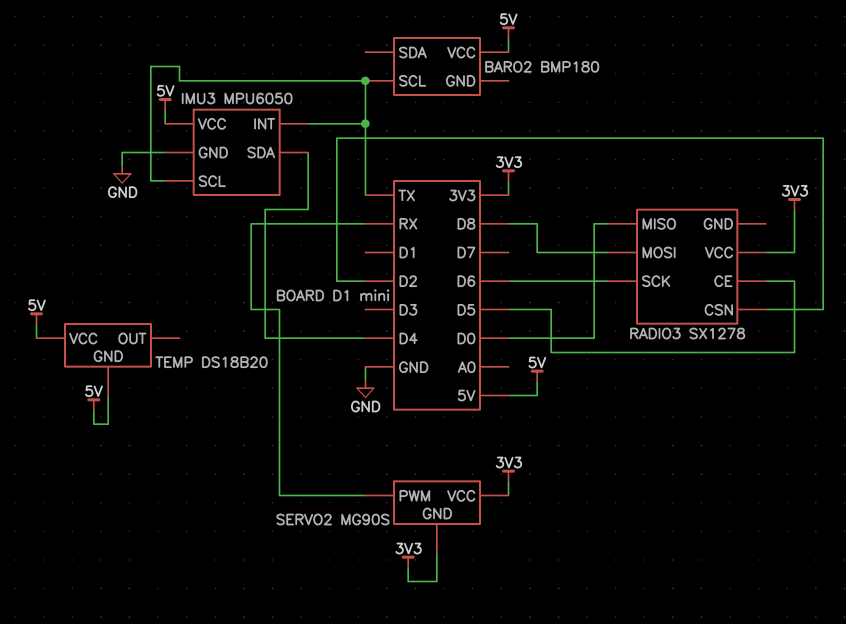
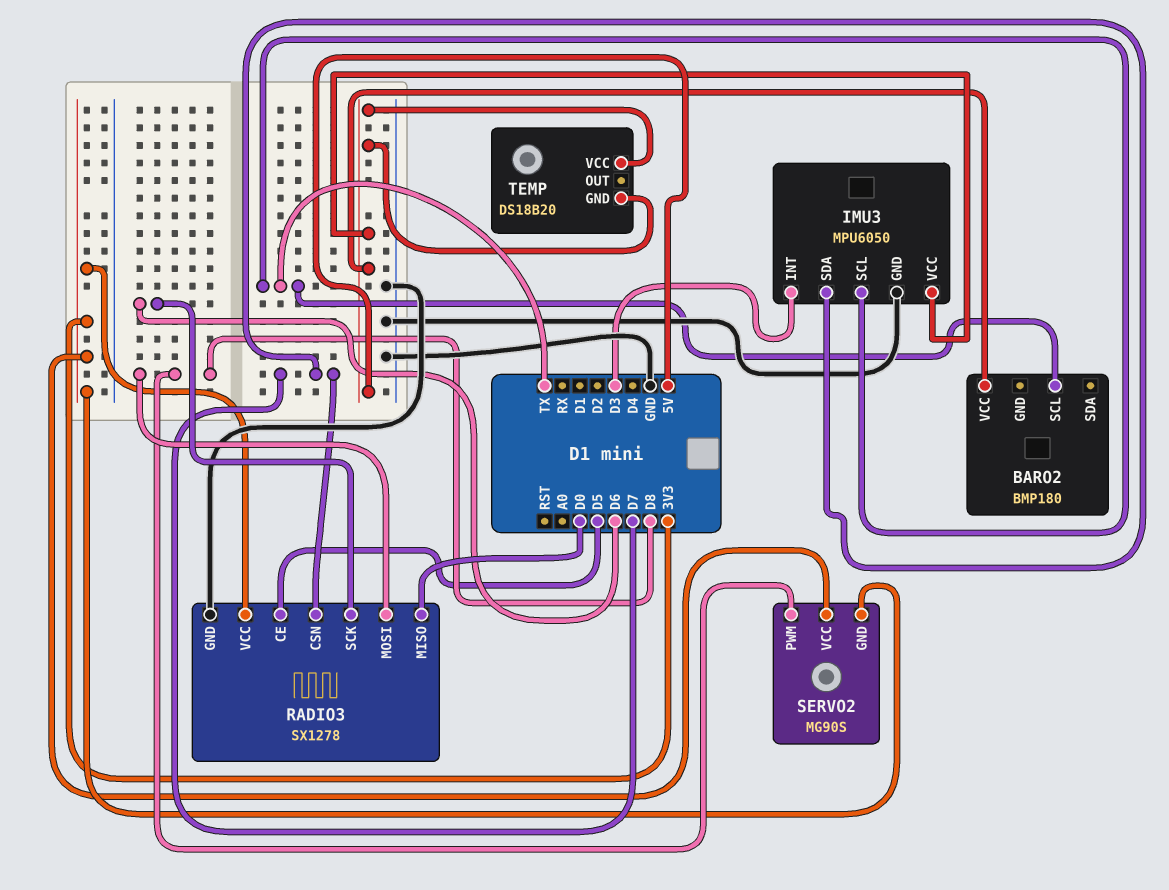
IMU3 pin INT: TX -> D3
IMU3 pin SDA: D4 -> D7
RADIO3 pin CSN: D2 -> D7
RADIO3 pin GND: none -> GND
SERVO2 pin PWM: RX -> D8

